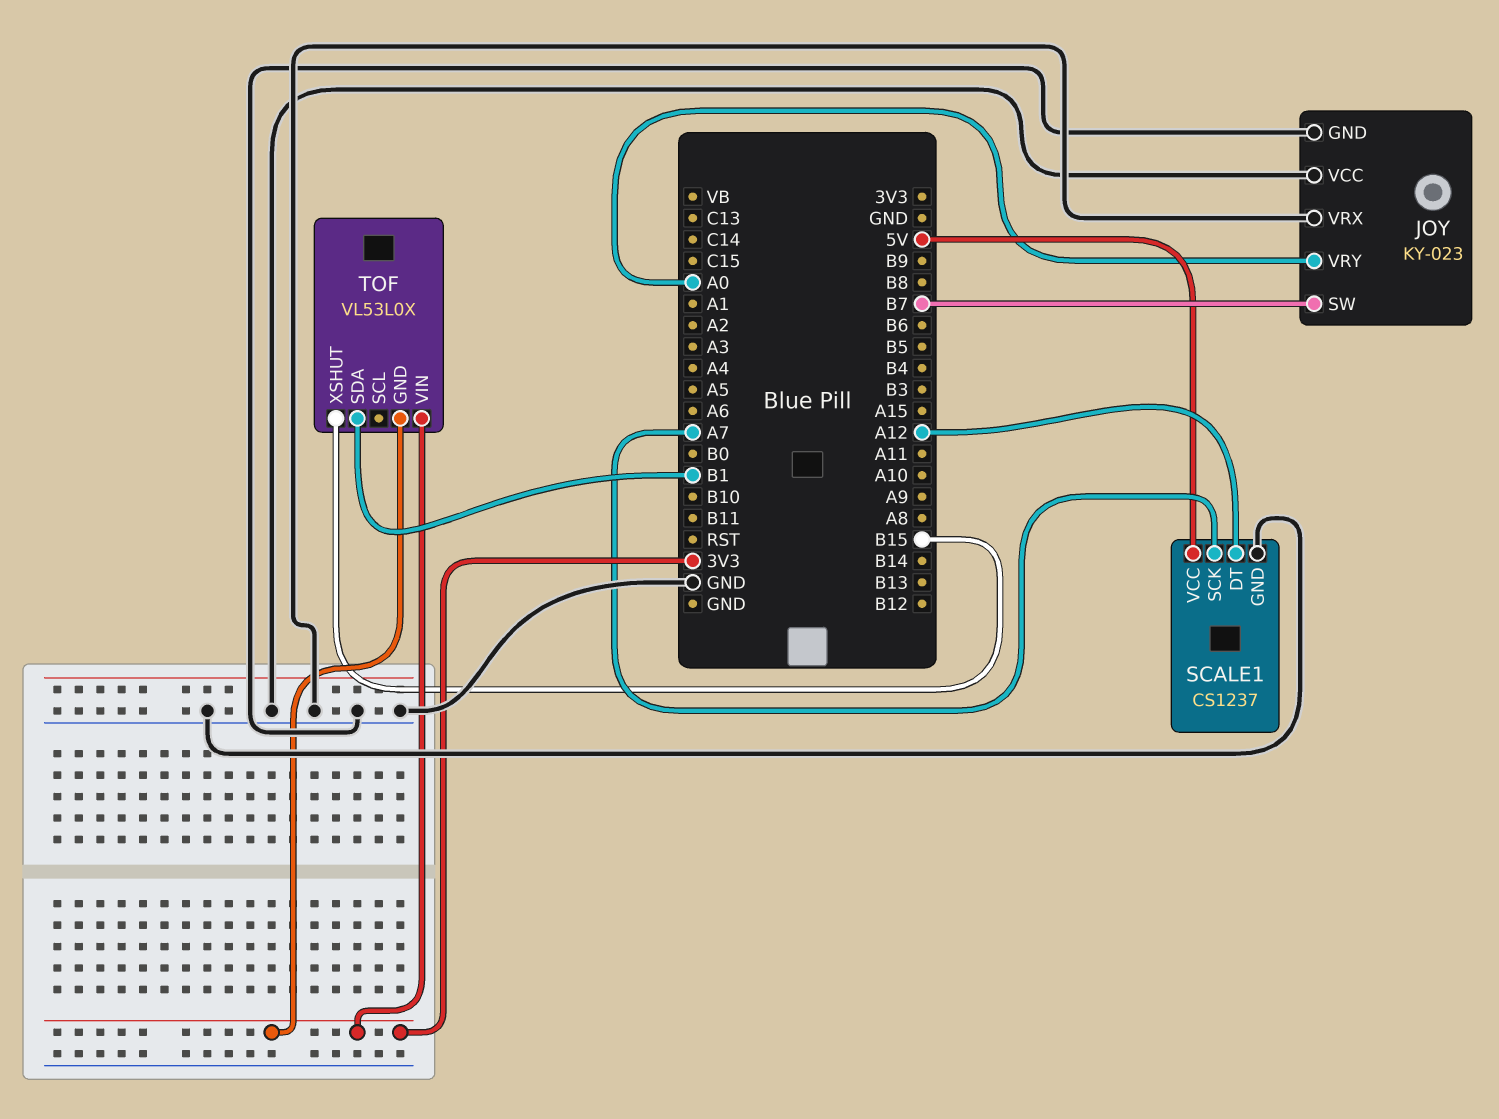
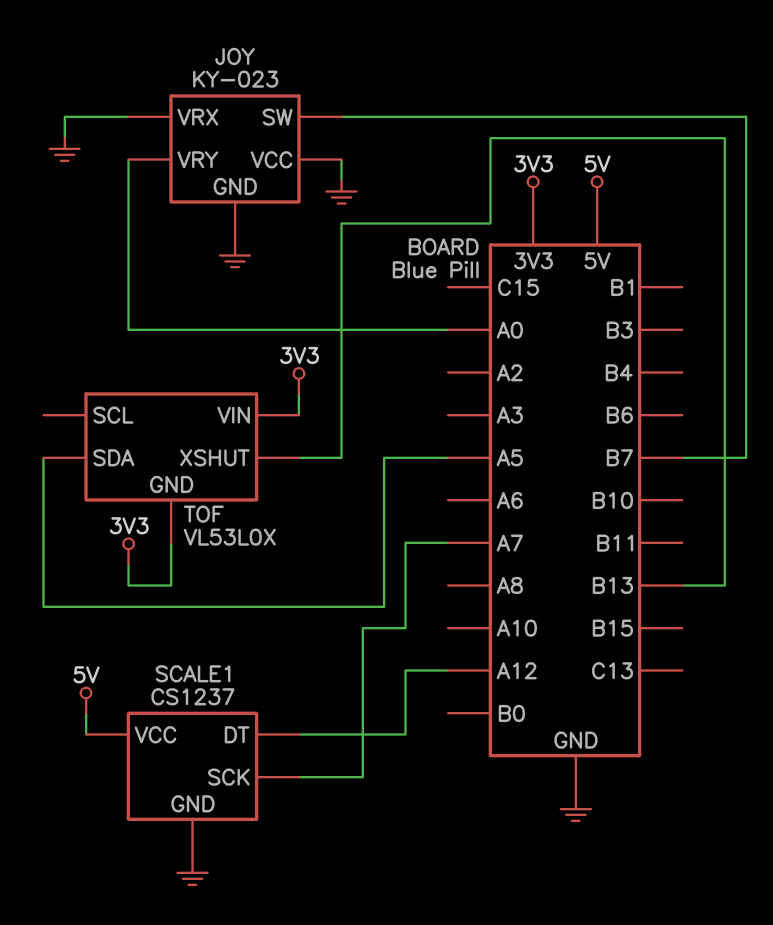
TOF pin SDA: B1 -> A5
TOF pin XSHUT: B15 -> B13

